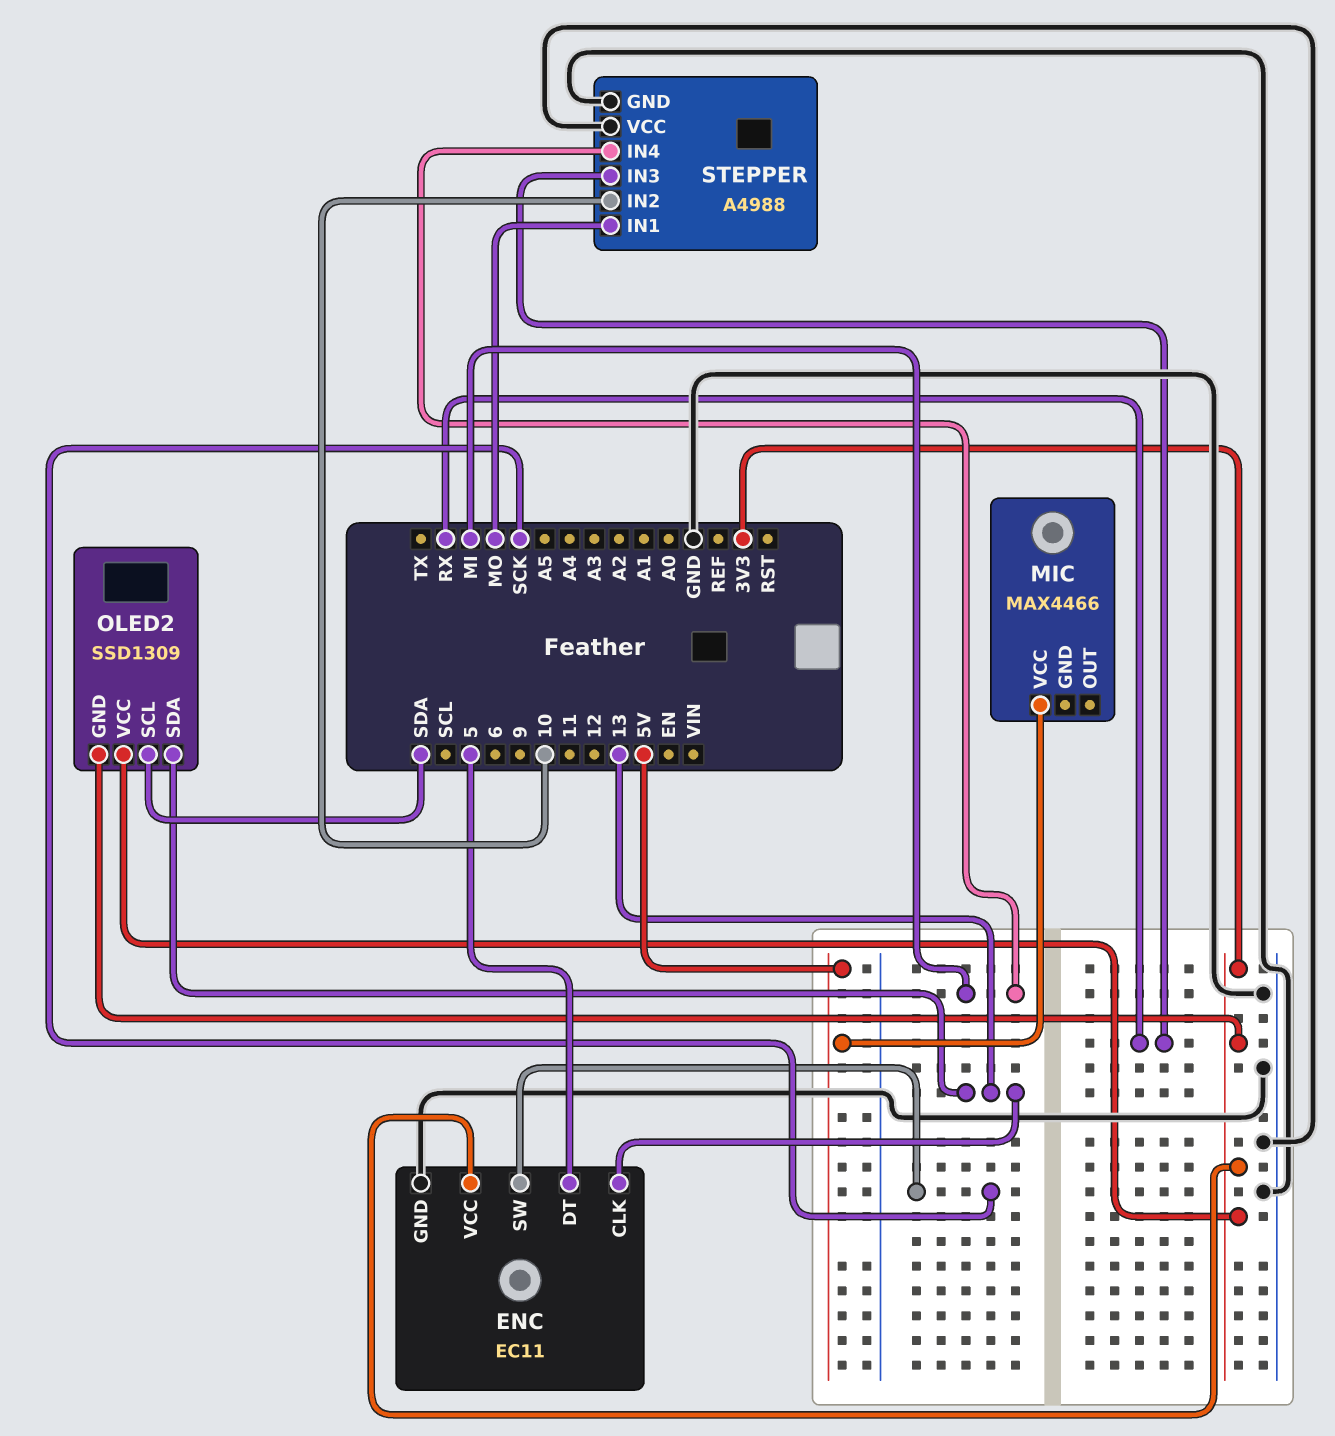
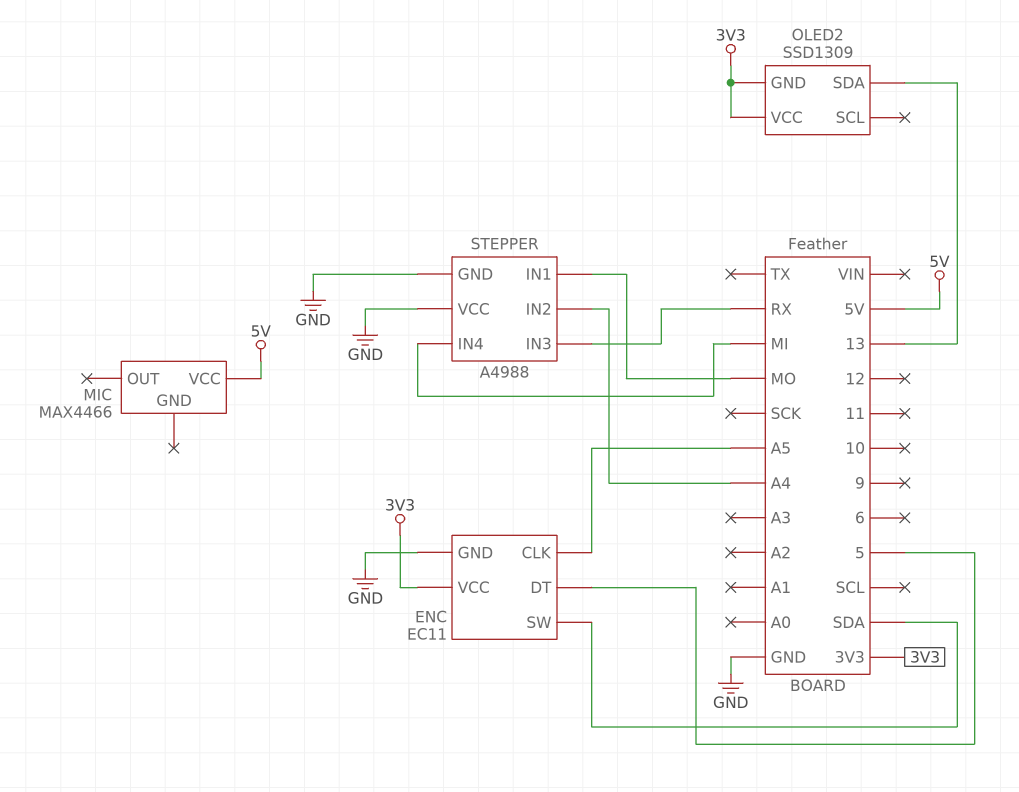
ENC pin CLK: 13 -> A5
ENC pin SW: SCK -> SDA
OLED2 pin SCL: SDA -> none
STEPPER pin IN2: 10 -> A4

